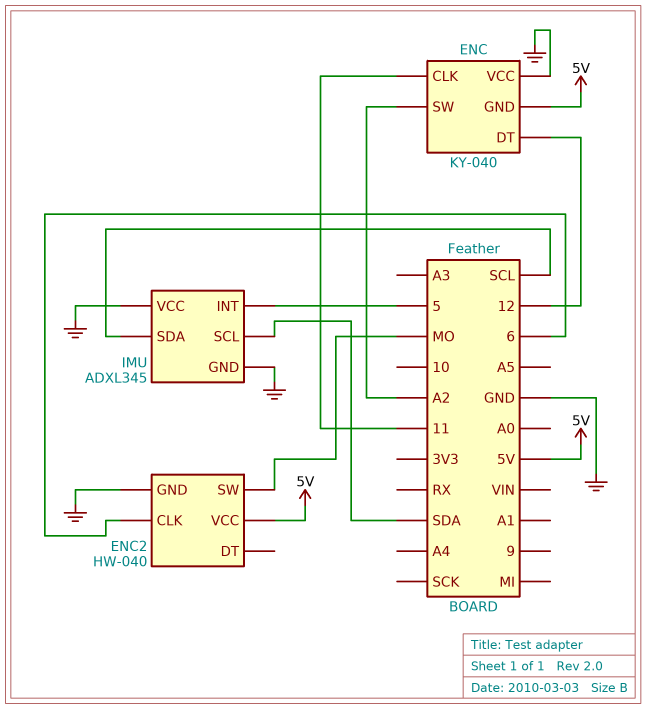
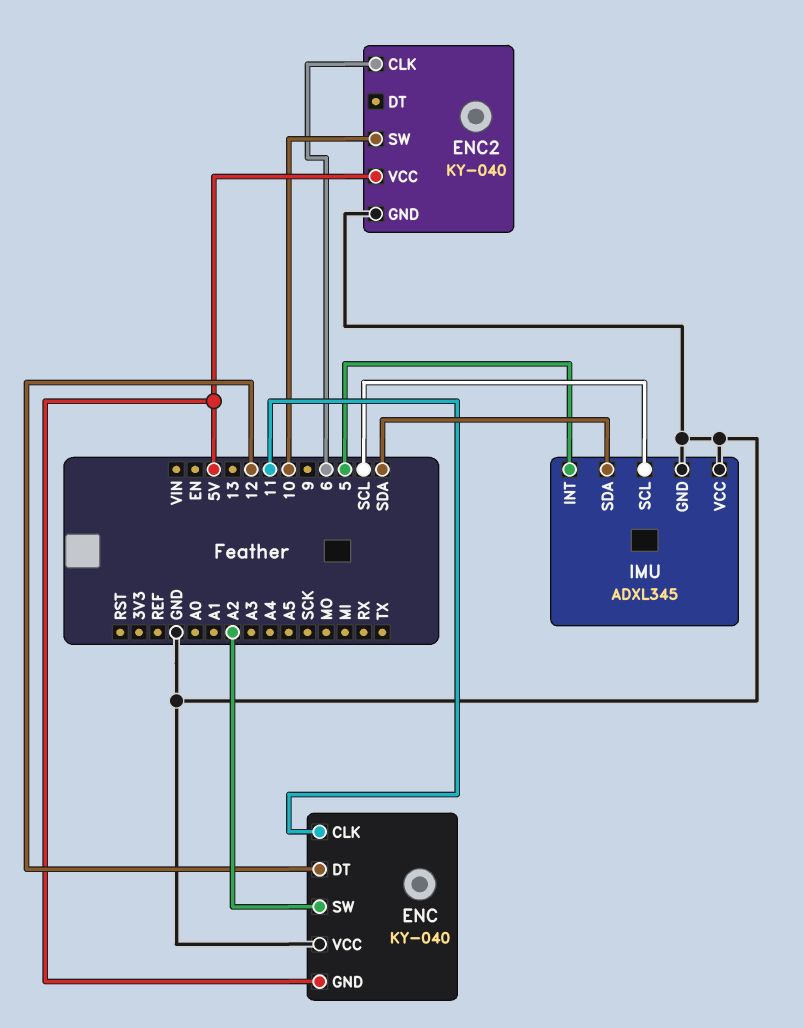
ENC2: HW-040 -> KY-040
ENC2 pin SW: MO -> 10
IMU pin SCL: SDA -> SCL
IMU pin SDA: SCL -> SDA

